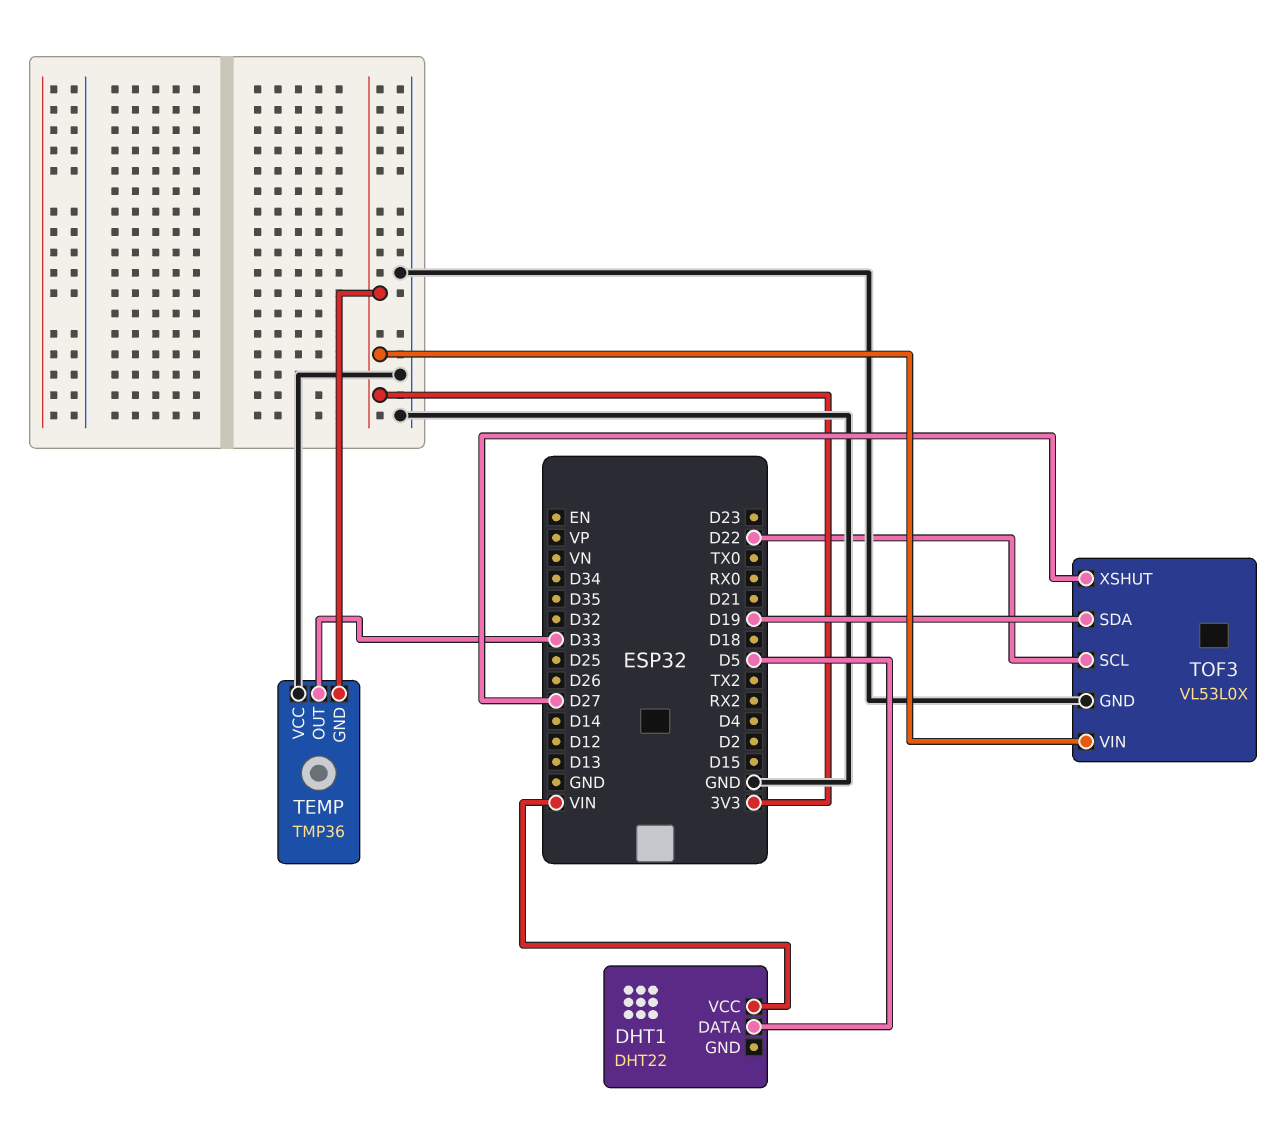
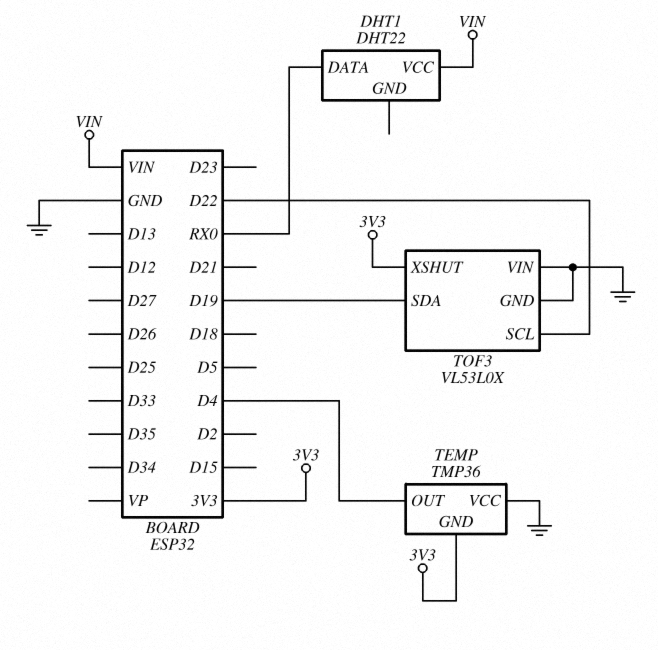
DHT1 pin DATA: D5 -> RX0
TEMP pin OUT: D33 -> D4
TOF3 pin VIN: 3V3 -> GND
TOF3 pin XSHUT: D27 -> 3V3

